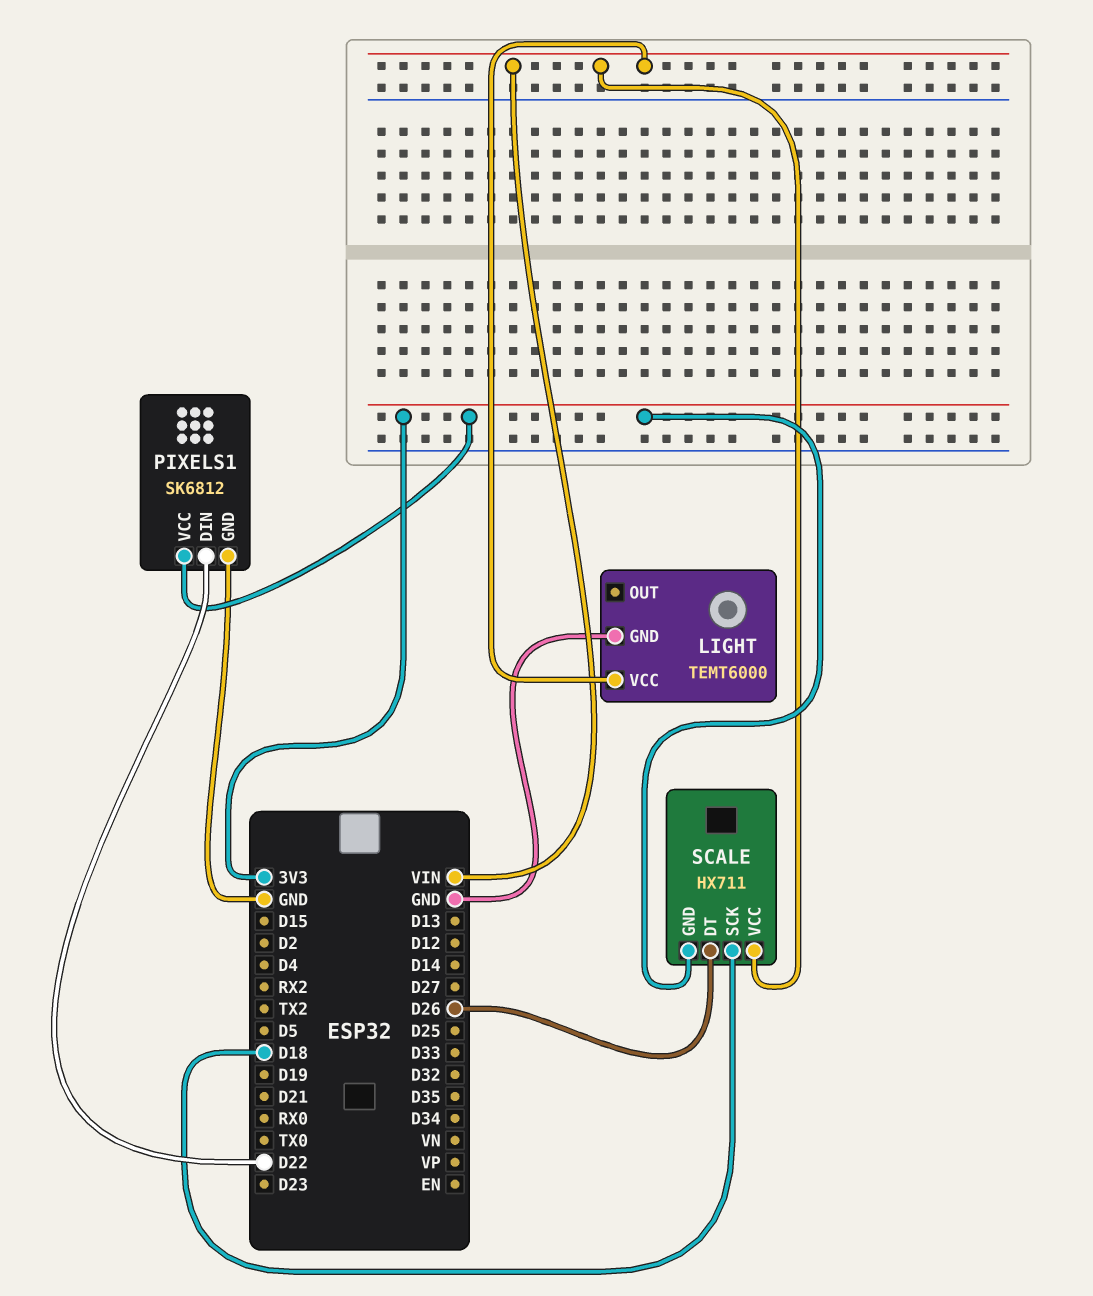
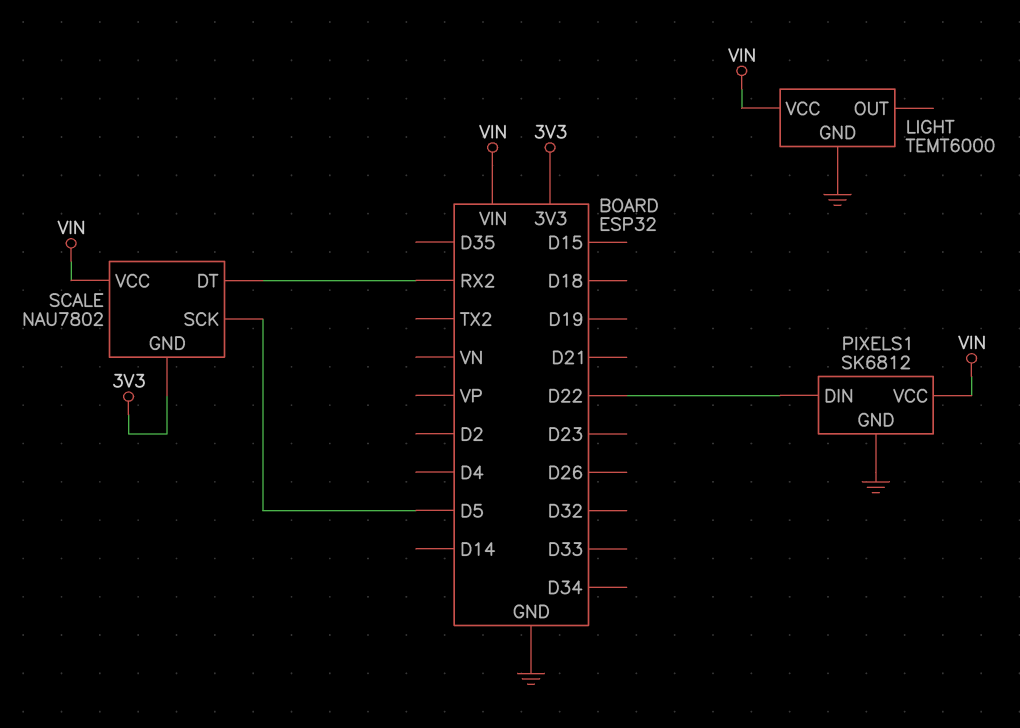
PIXELS1 pin VCC: 3V3 -> VIN
SCALE: HX711 -> NAU7802
SCALE pin DT: D26 -> RX2
SCALE pin SCK: D18 -> D5

